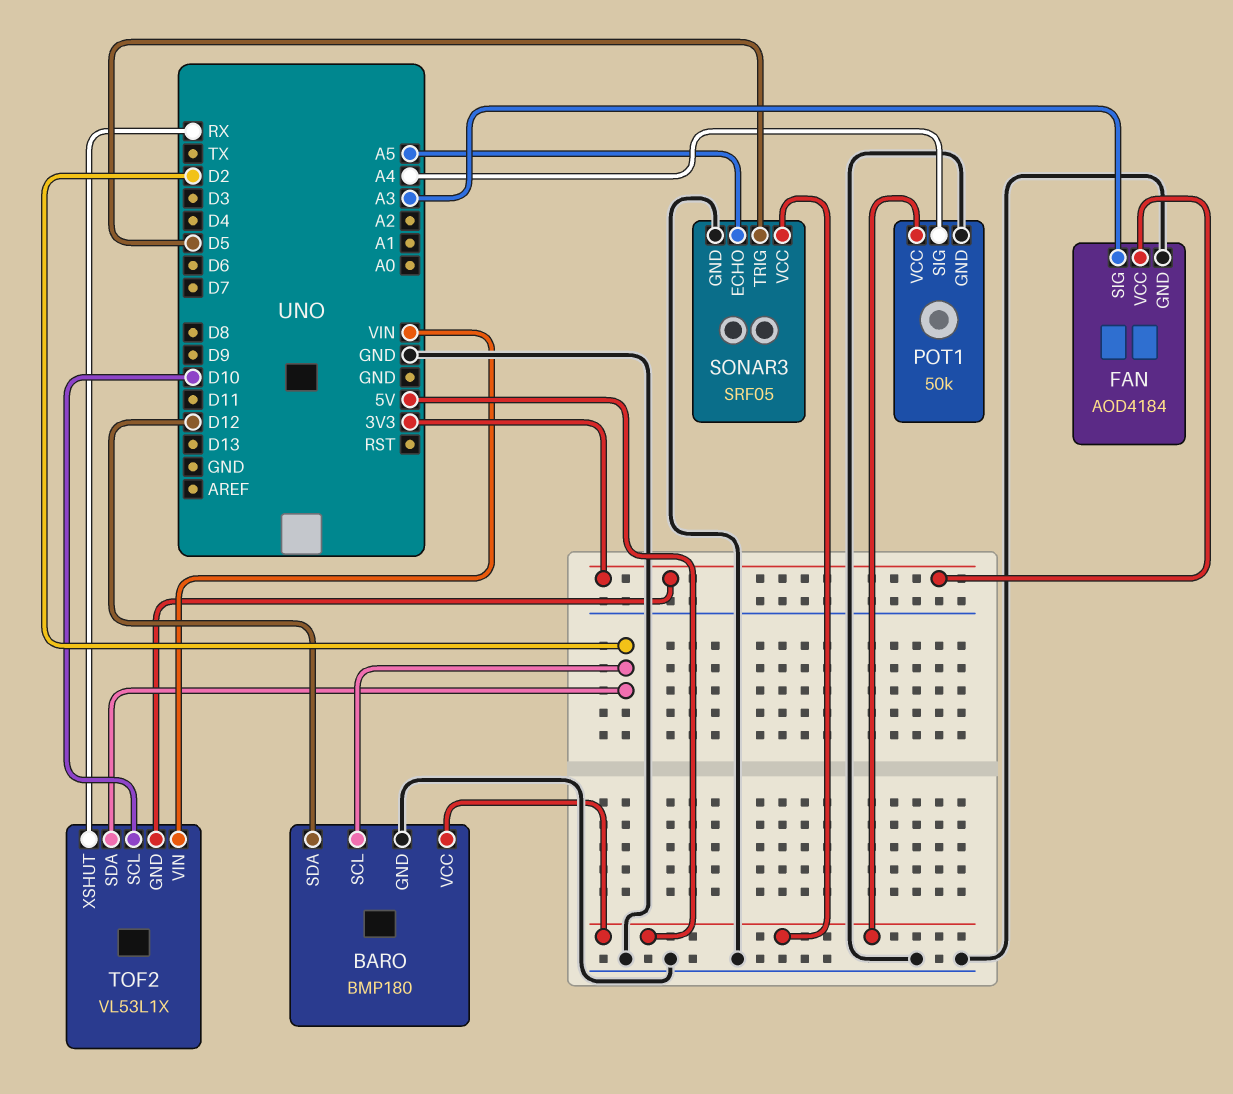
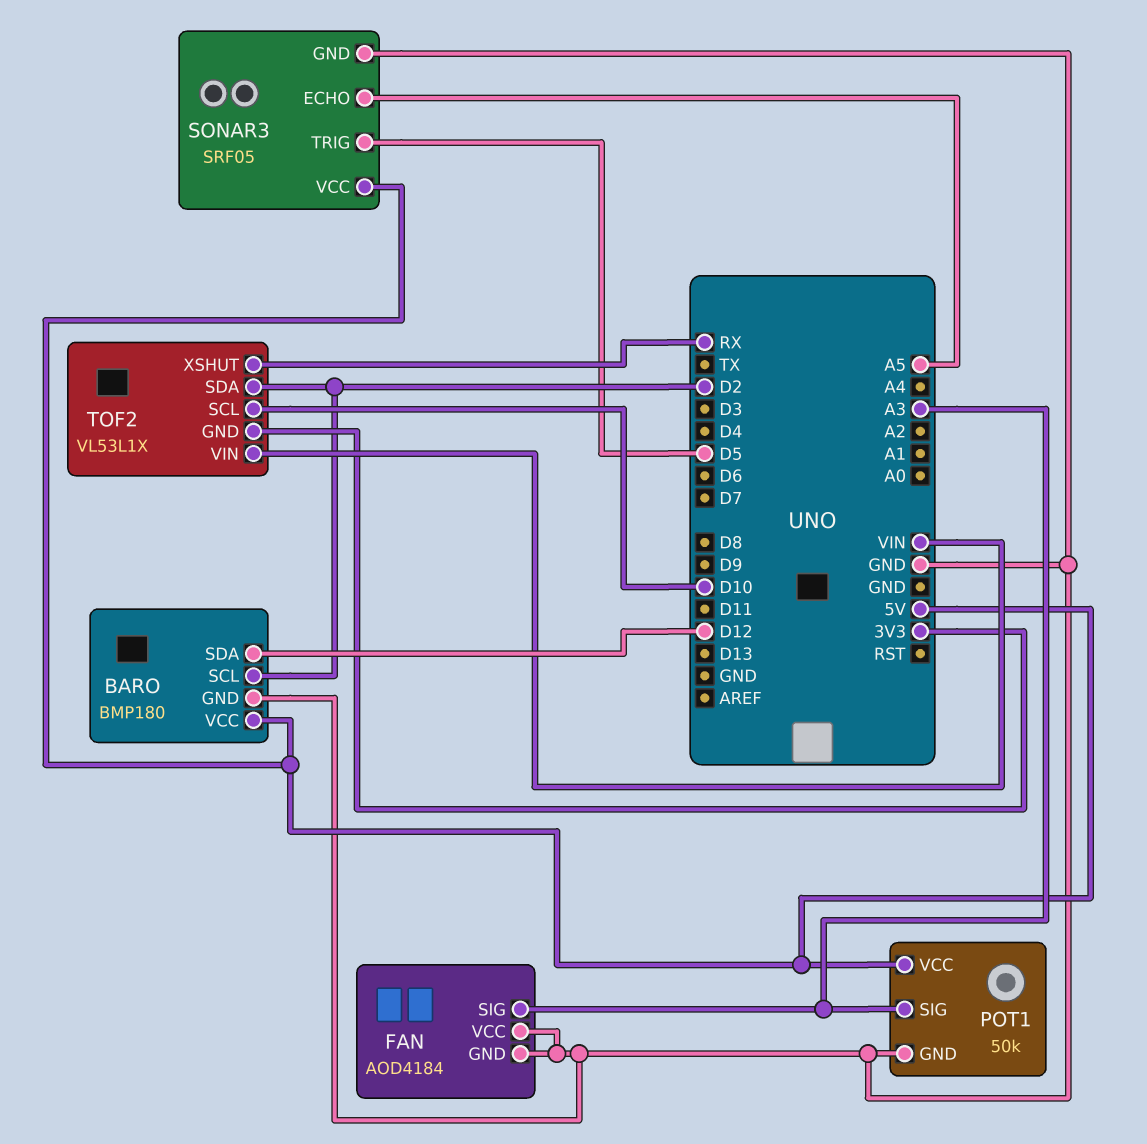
FAN pin VCC: 3V3 -> GND
POT1 pin SIG: A4 -> A3

